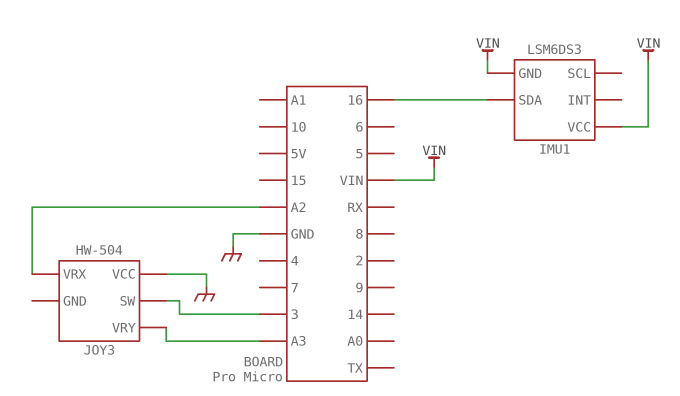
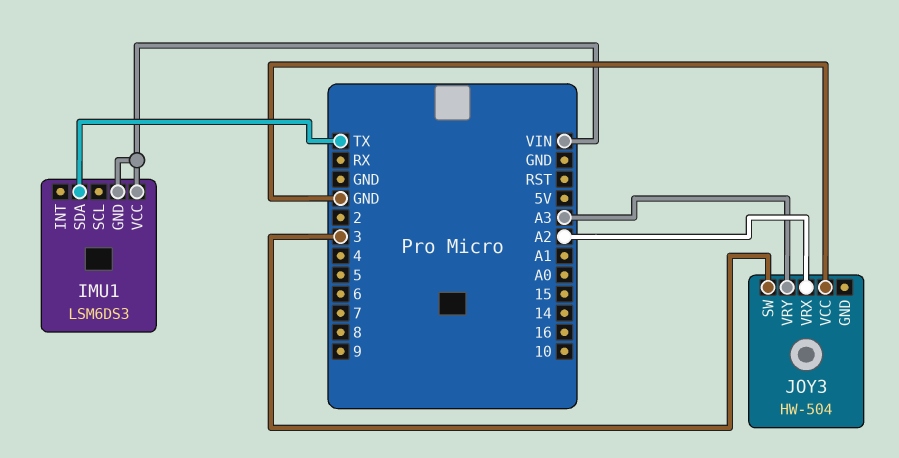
IMU1 pin SDA: 16 -> TX

